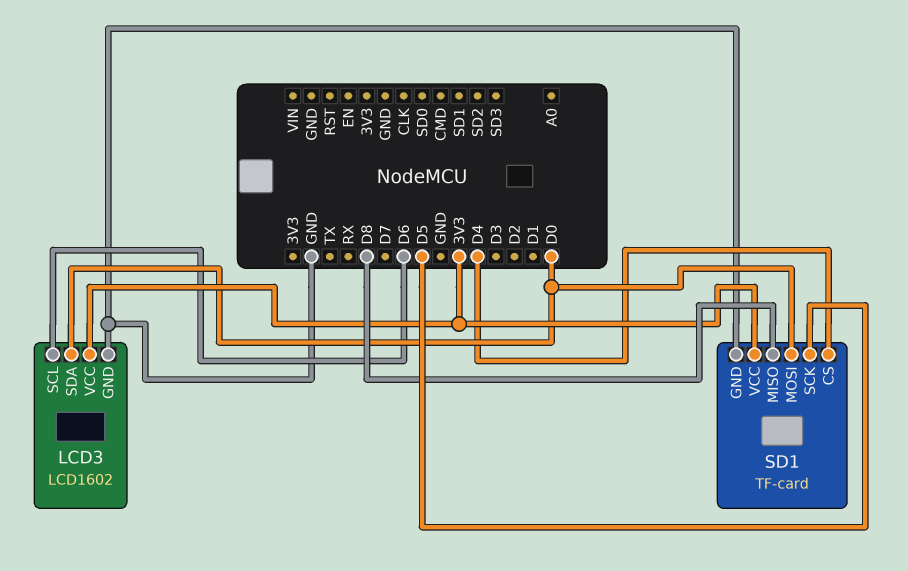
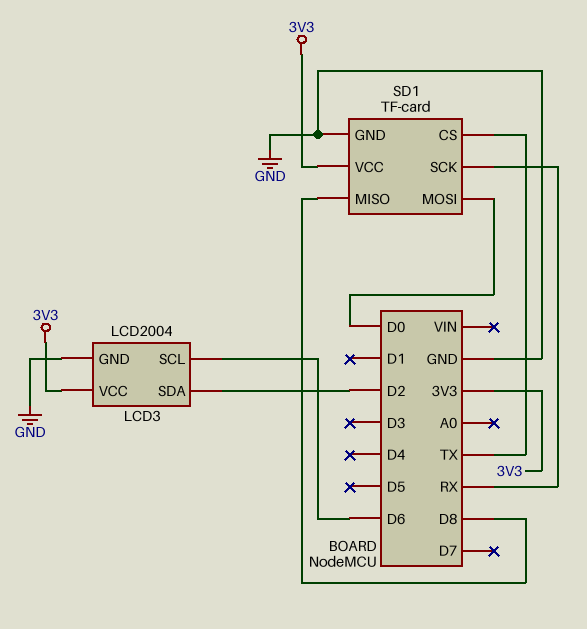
LCD3: LCD1602 -> LCD2004
LCD3 pin SDA: D0 -> D2
SD1 pin CS: D4 -> TX
SD1 pin SCK: D5 -> RX

